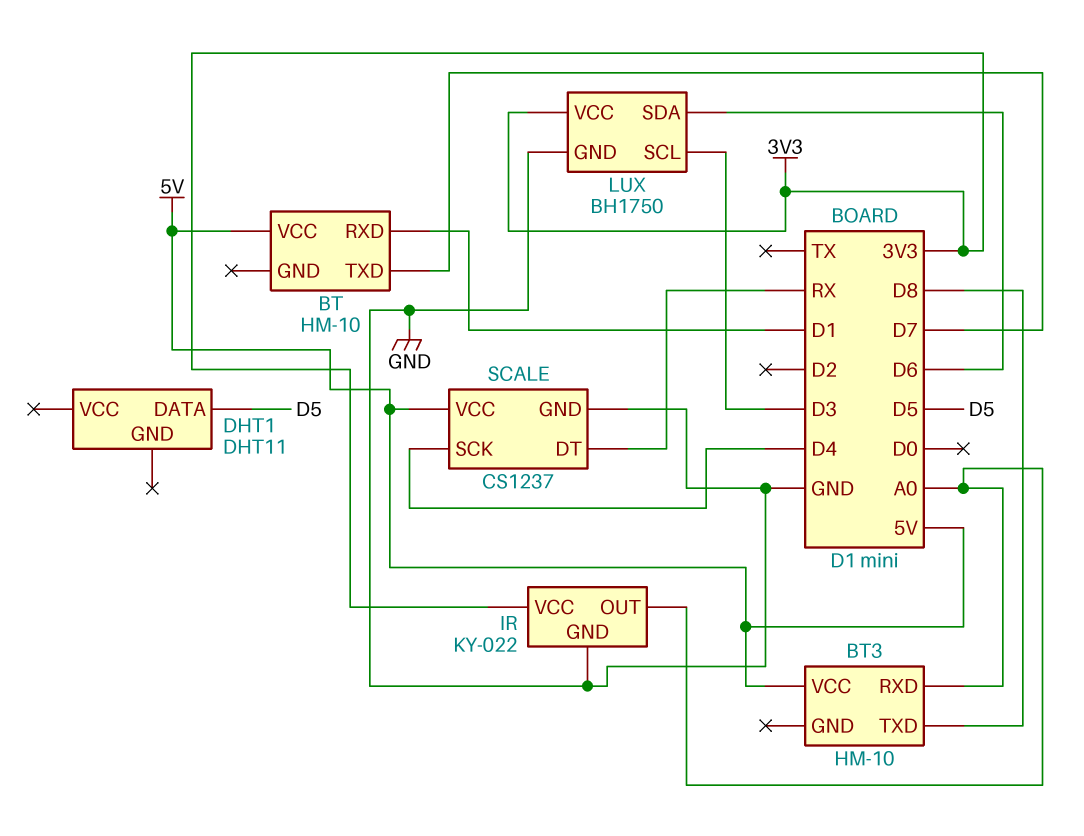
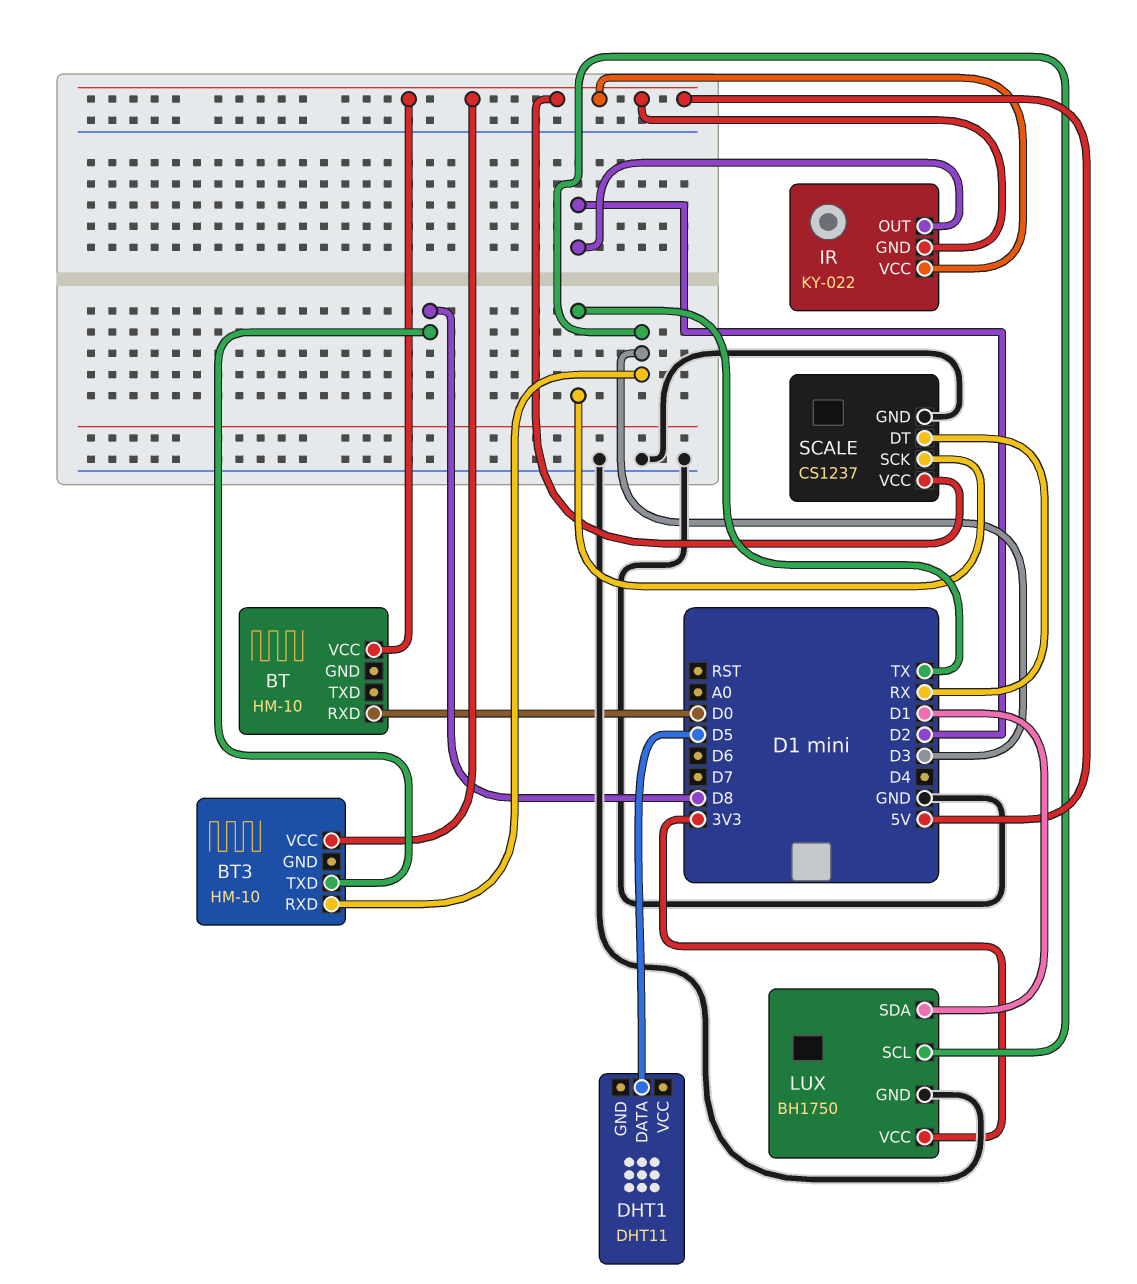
BT pin RXD: D1 -> D0
BT pin TXD: D7 -> none
BT3 pin RXD: A0 -> D3
IR pin GND: GND -> 5V
IR pin OUT: A0 -> D2
IR pin VCC: 3V3 -> 5V
LUX pin SDA: D6 -> D1
SCALE pin SCK: D4 -> TX

